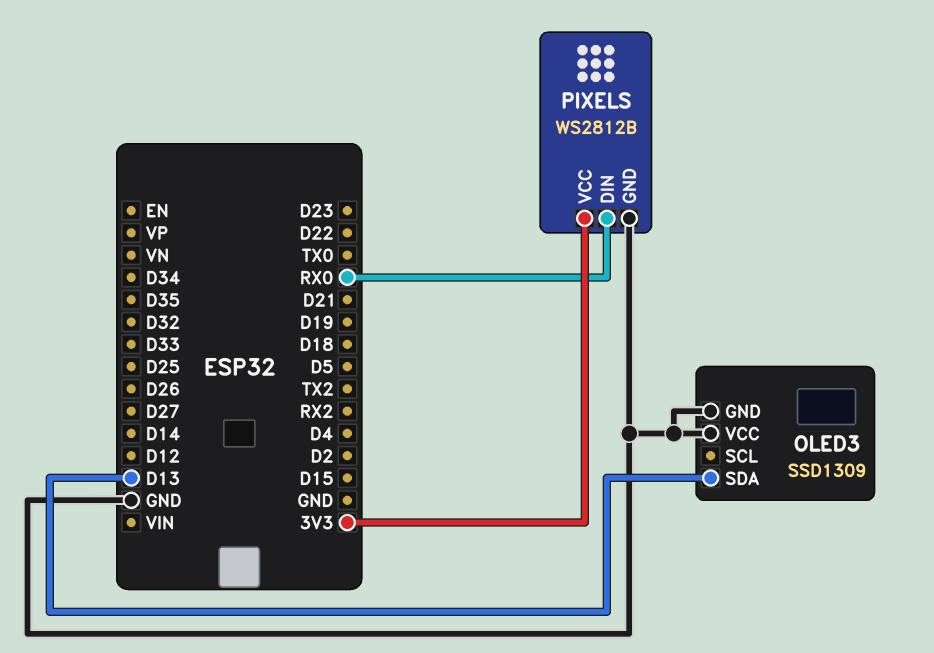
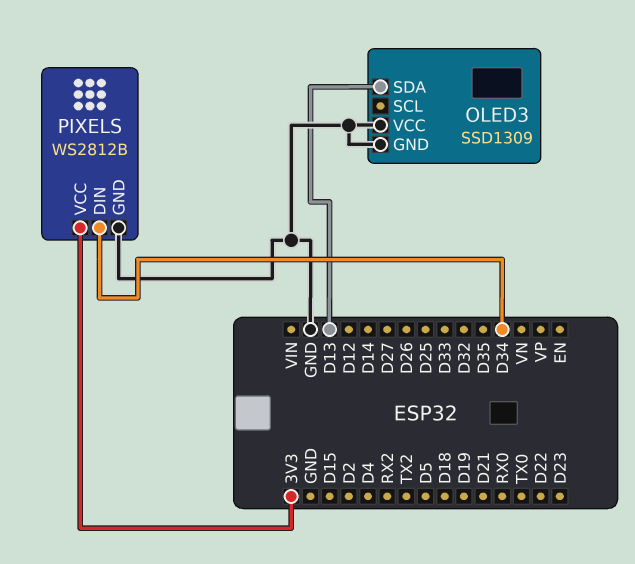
PIXELS pin DIN: RX0 -> D34

